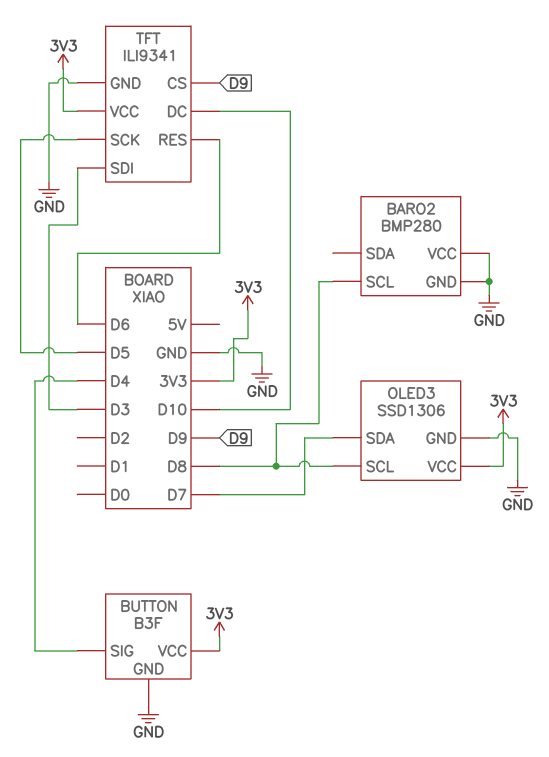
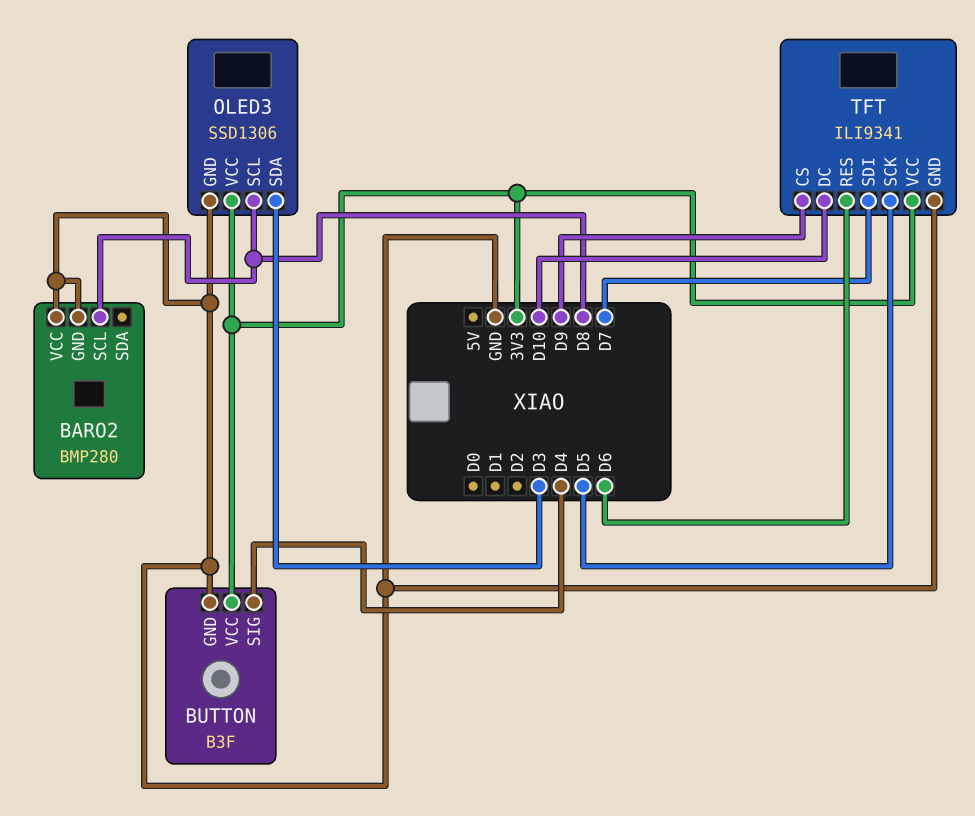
OLED3 pin SDA: D7 -> D3
TFT pin SDI: D3 -> D7

